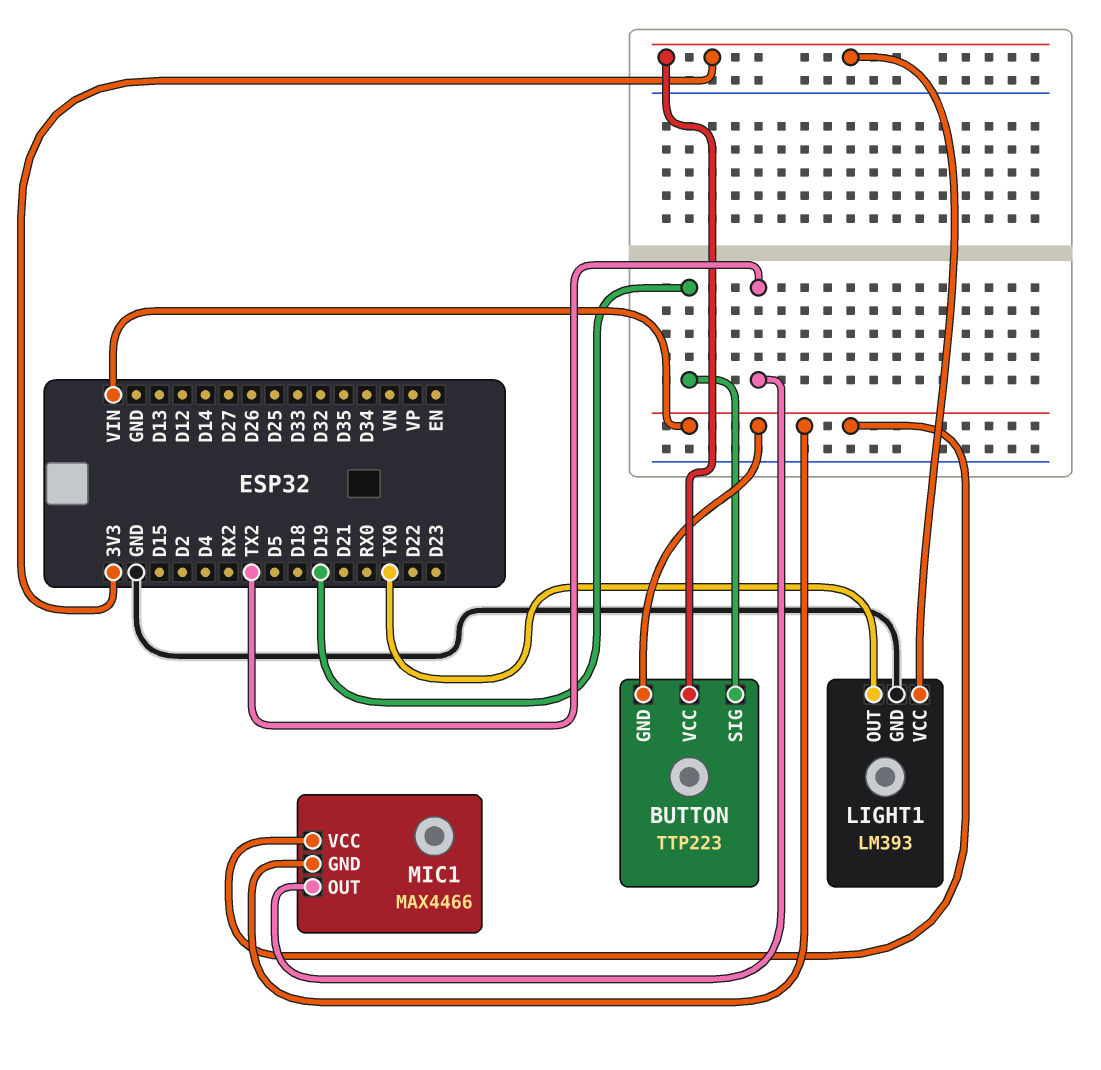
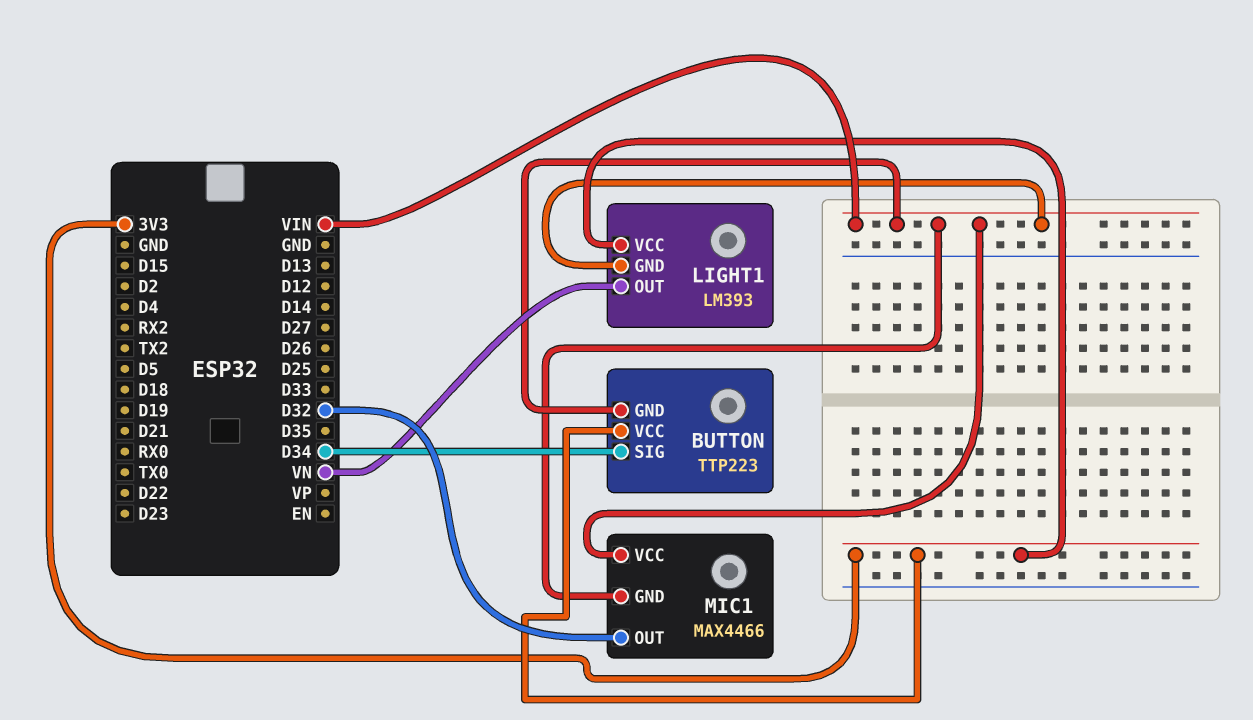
BUTTON pin SIG: D19 -> D34
LIGHT1 pin GND: GND -> VIN
LIGHT1 pin OUT: TX0 -> VN
MIC1 pin OUT: TX2 -> D32

